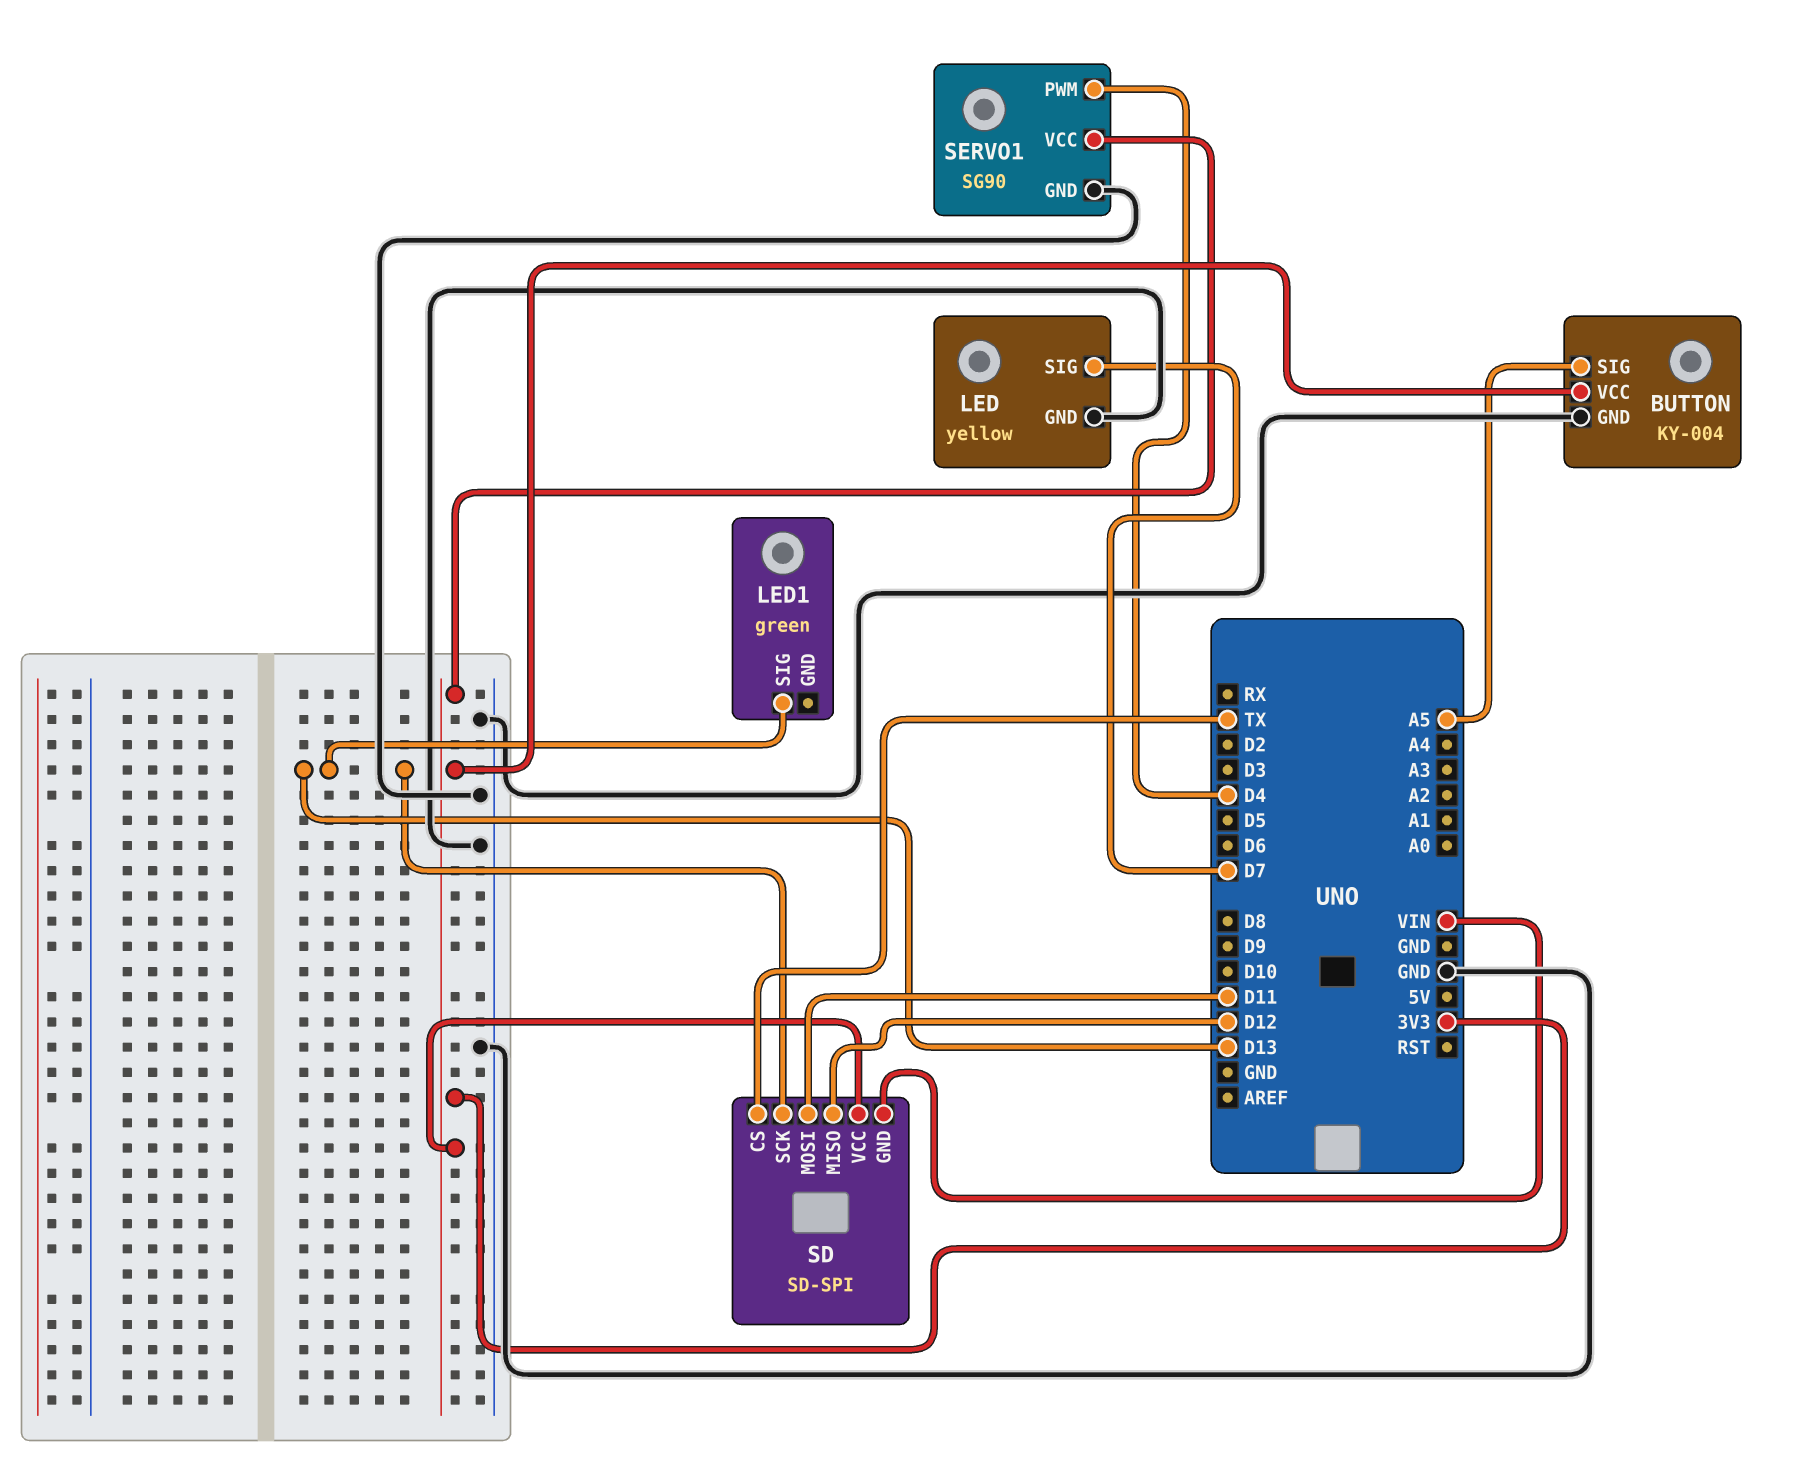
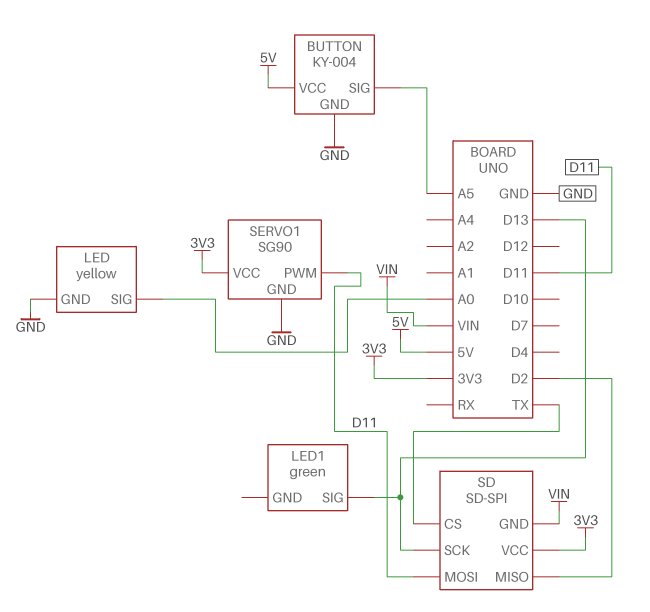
BUTTON pin VCC: 3V3 -> 5V
LED pin SIG: D7 -> A0
SD pin MISO: D12 -> D2
SERVO1 pin PWM: D4 -> D11

